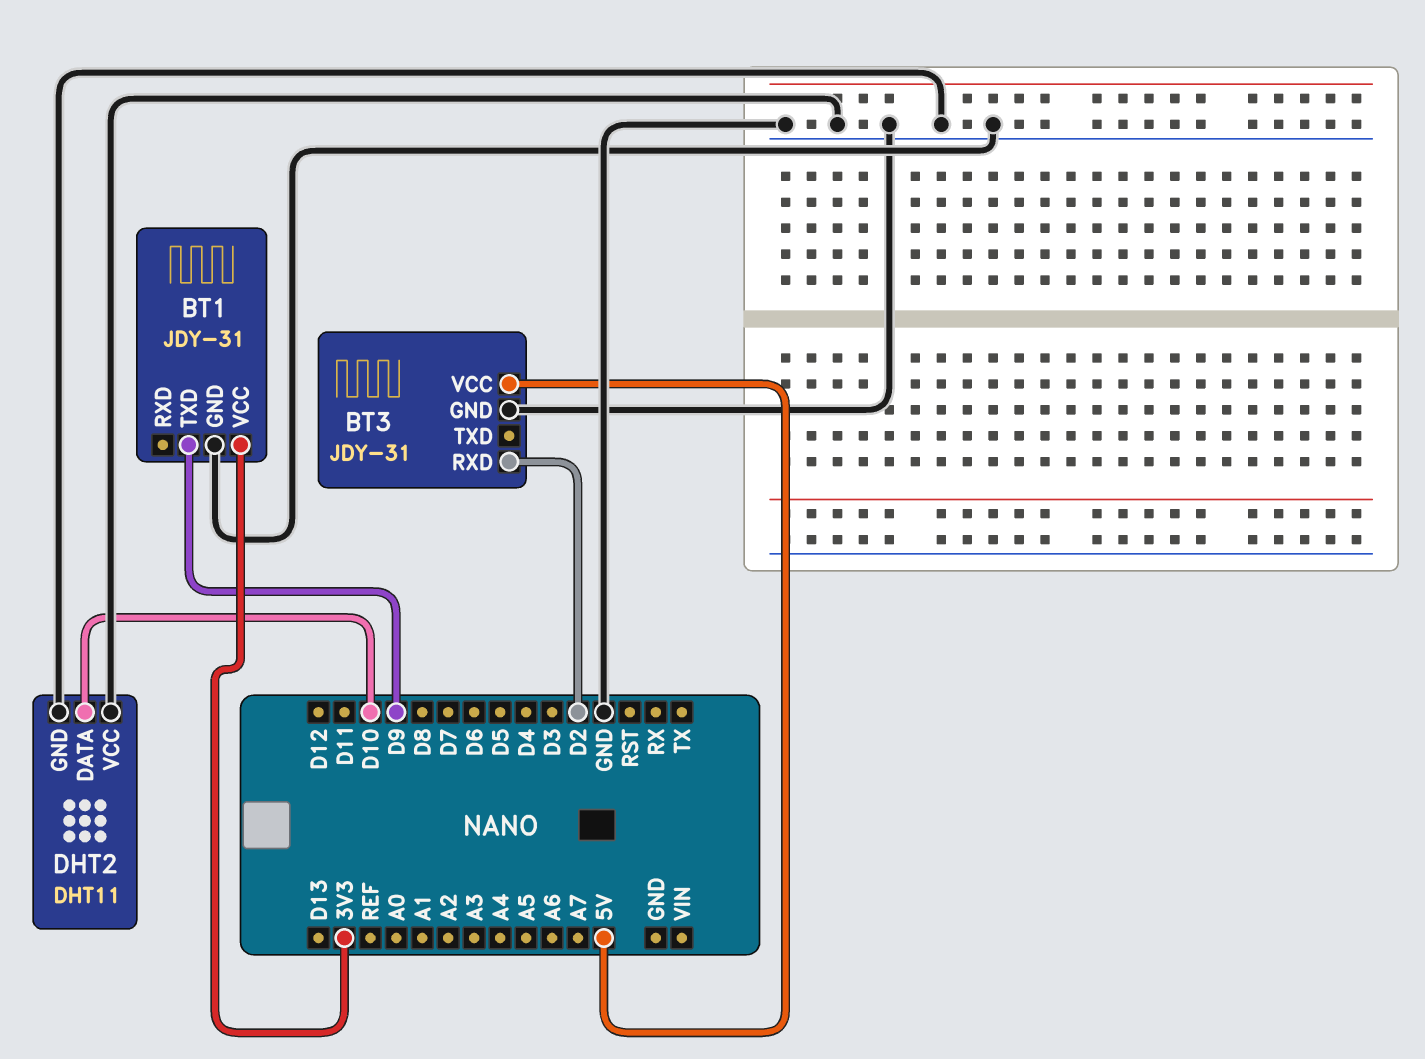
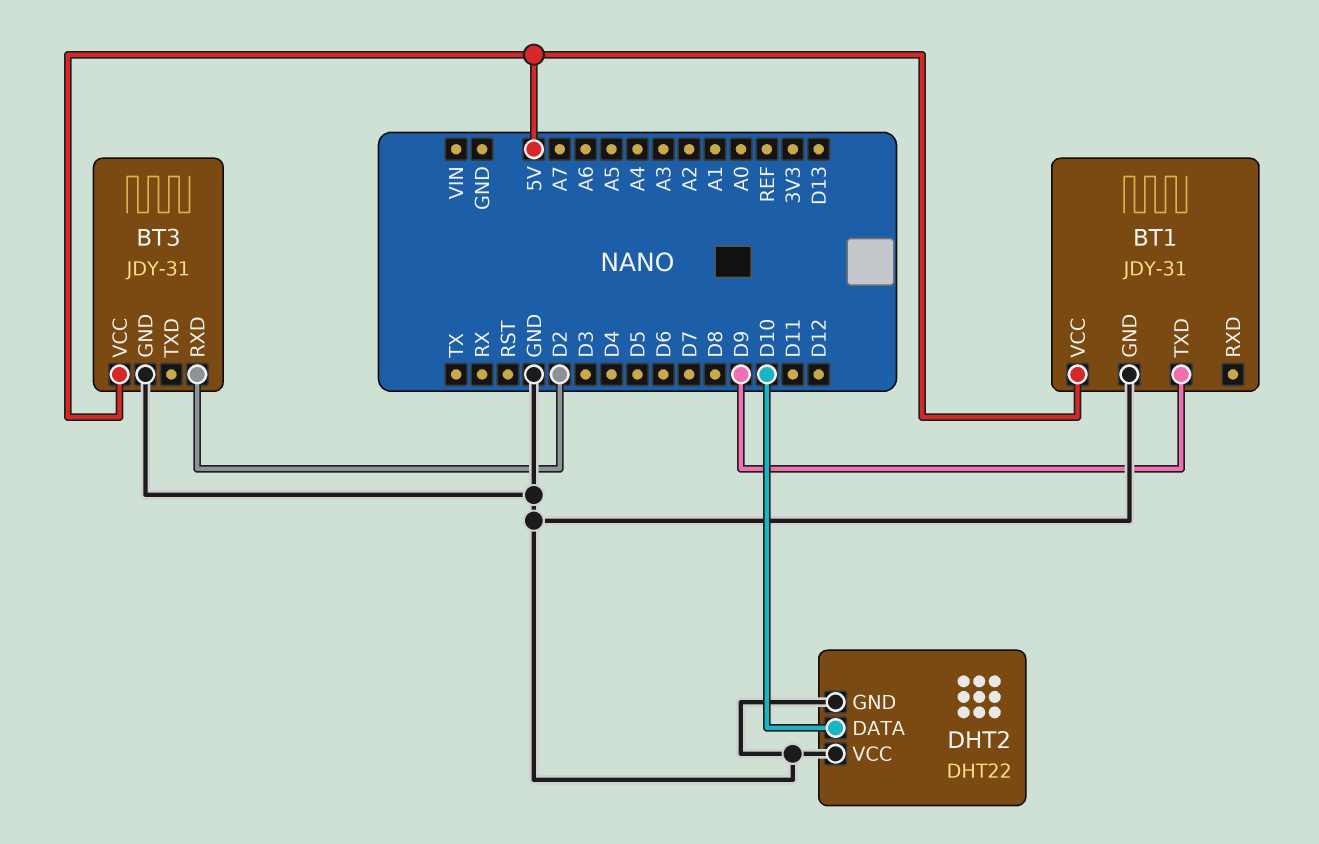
BT1 pin VCC: 3V3 -> 5V
DHT2: DHT11 -> DHT22

